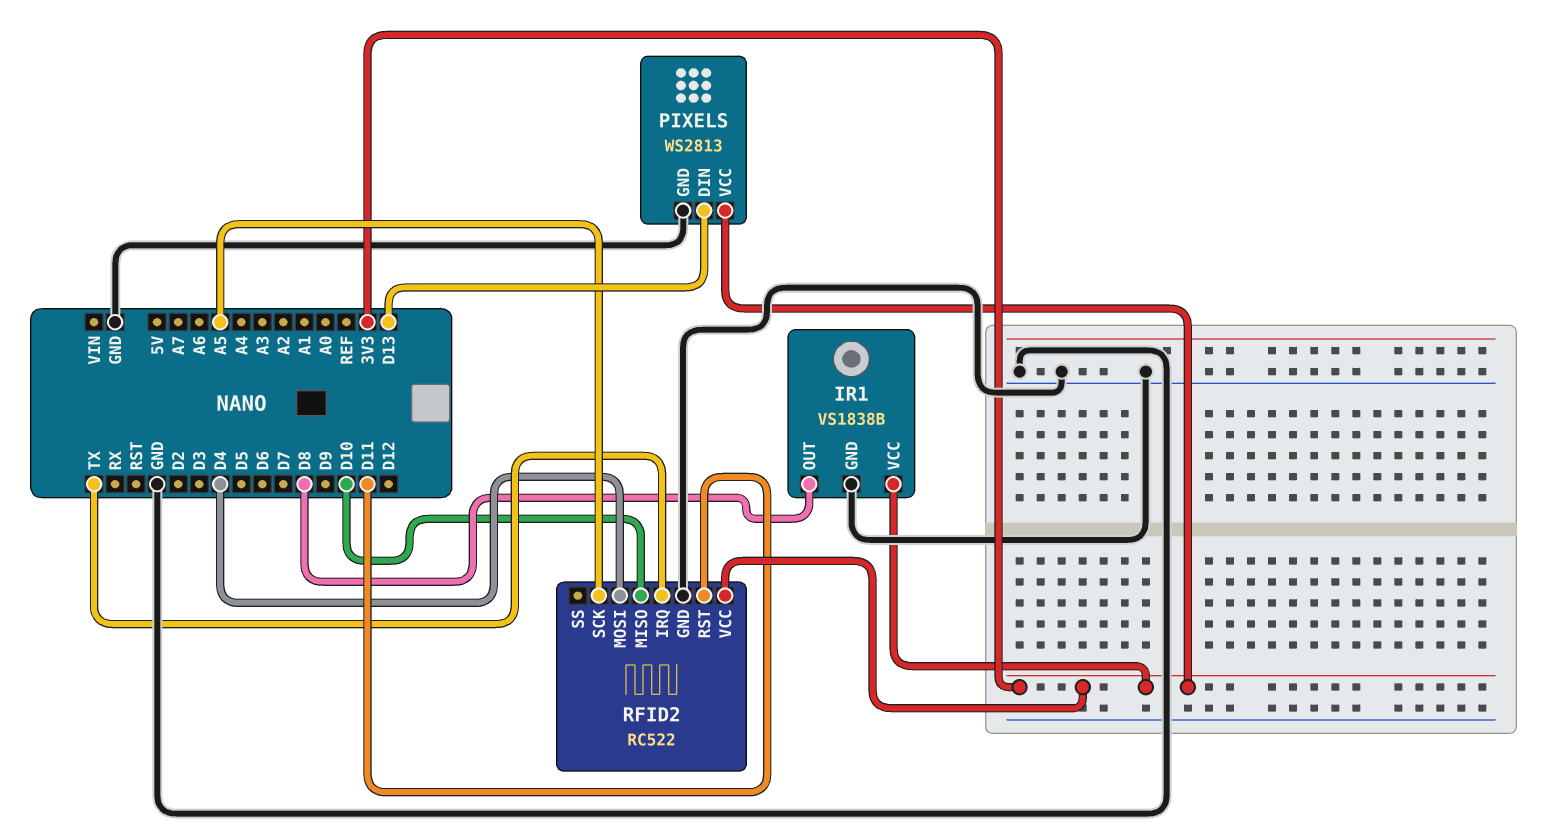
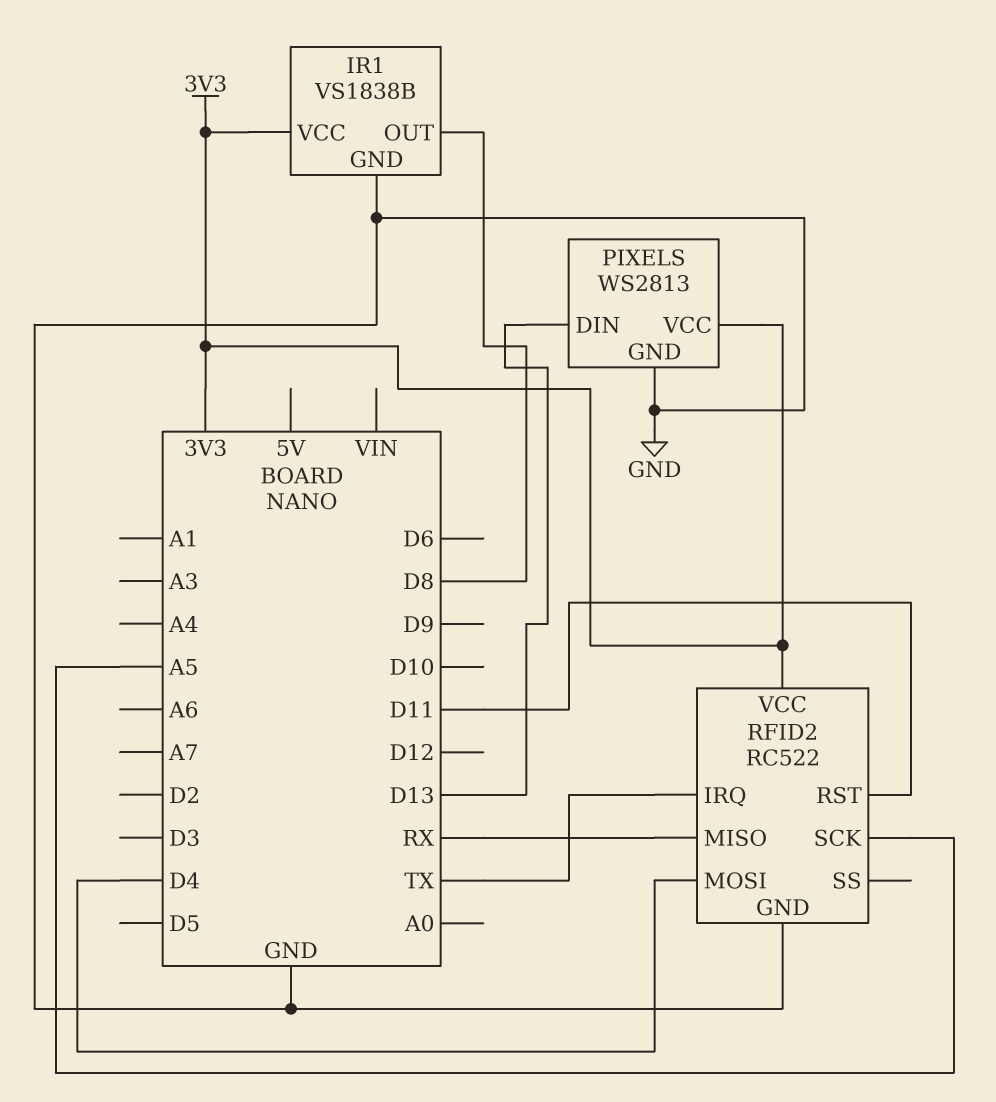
RFID2 pin MISO: D10 -> RX

